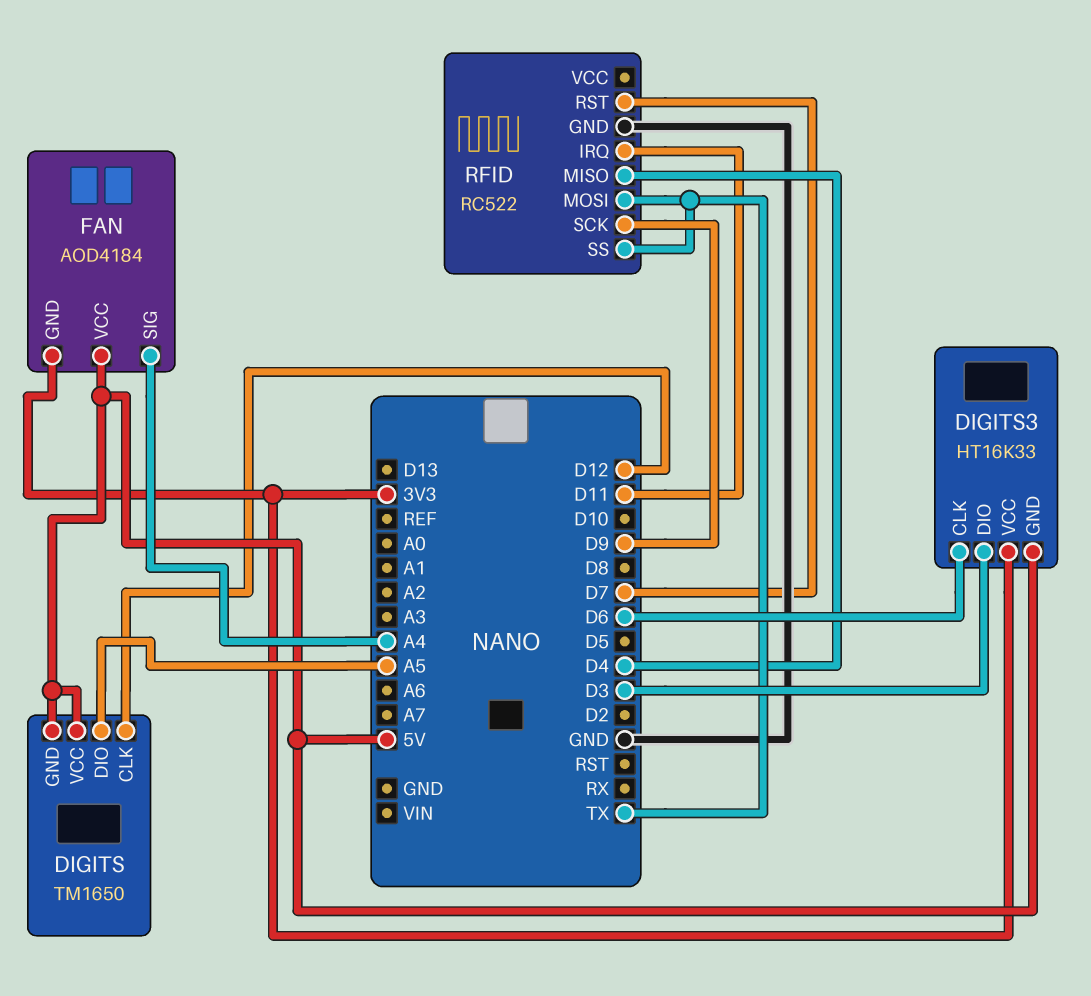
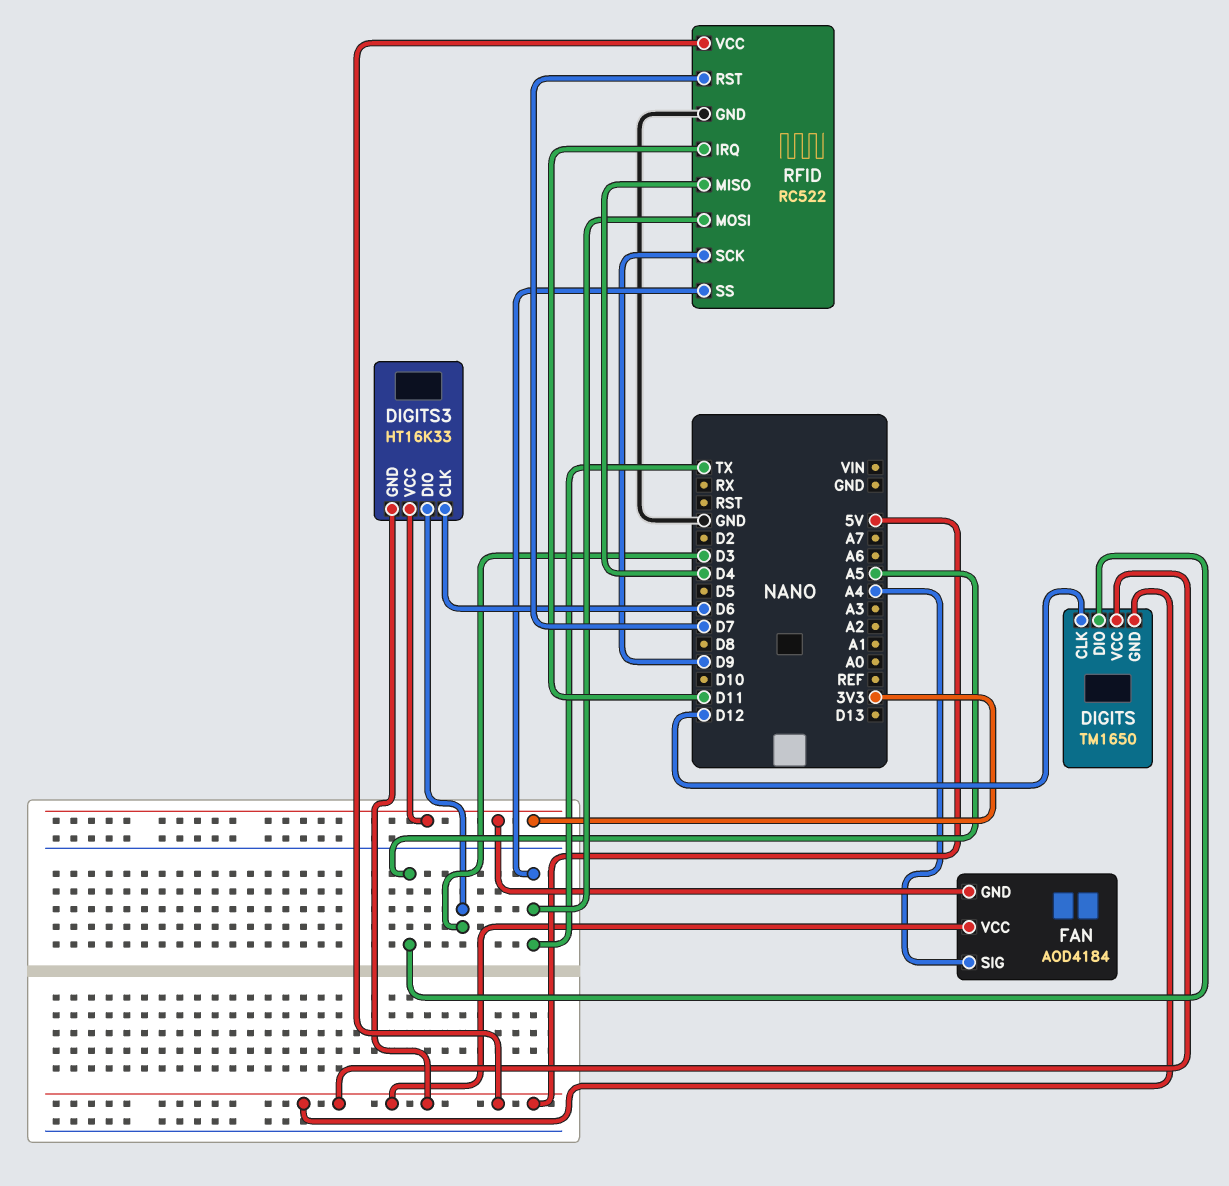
RFID pin VCC: none -> 5V

